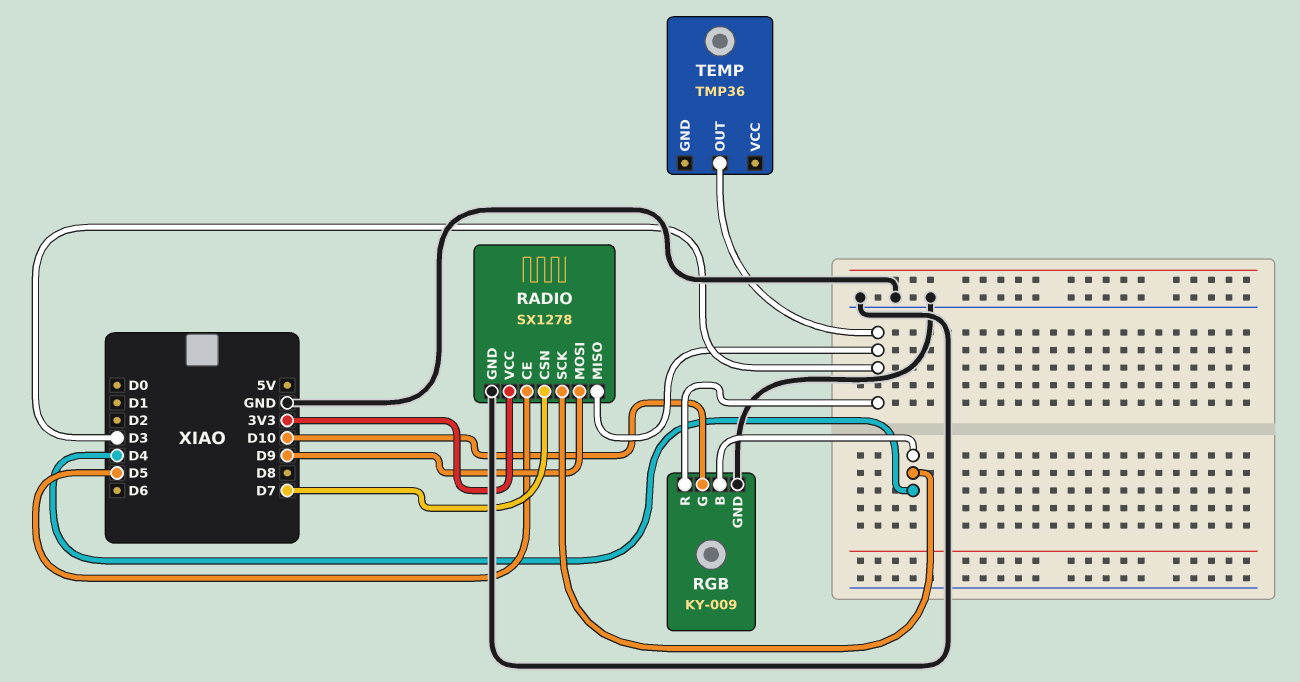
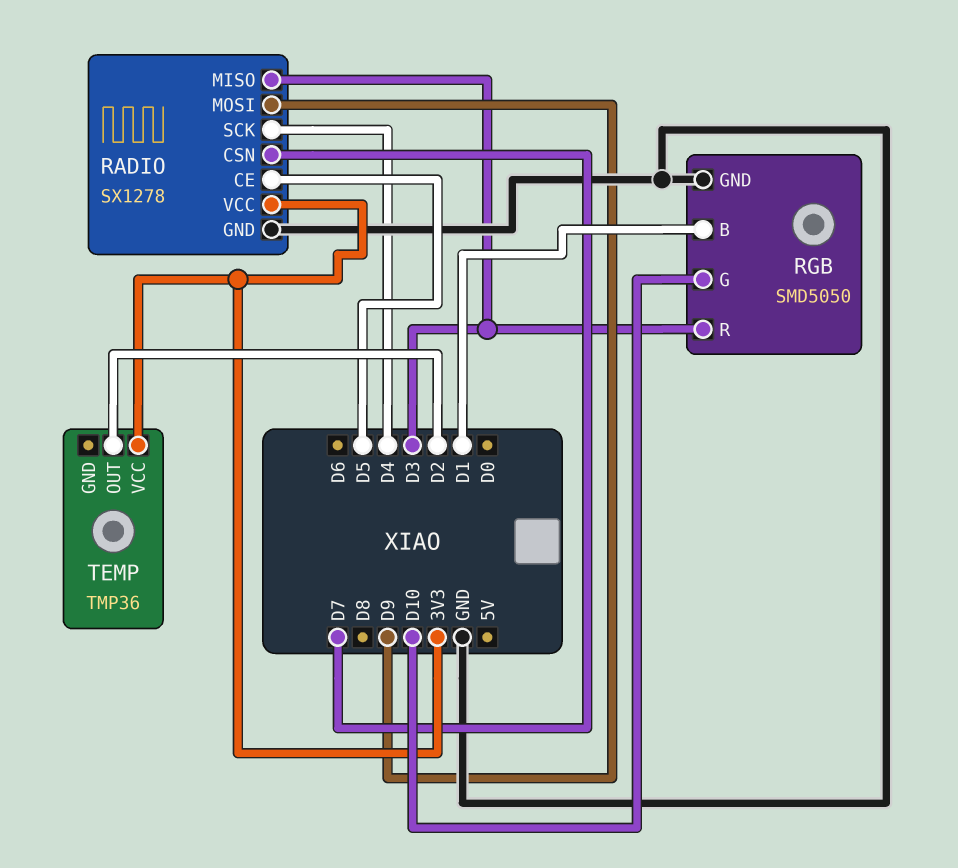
RGB: KY-009 -> SMD5050
RGB pin B: D4 -> D1
TEMP pin OUT: D3 -> D2
TEMP pin VCC: none -> 3V3

